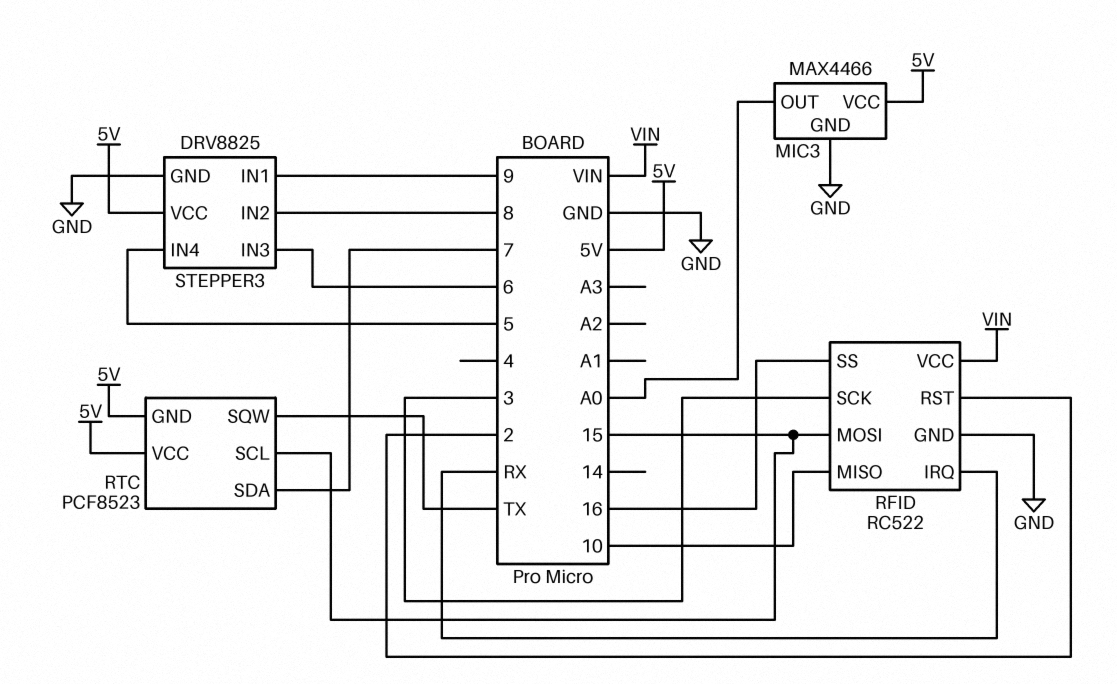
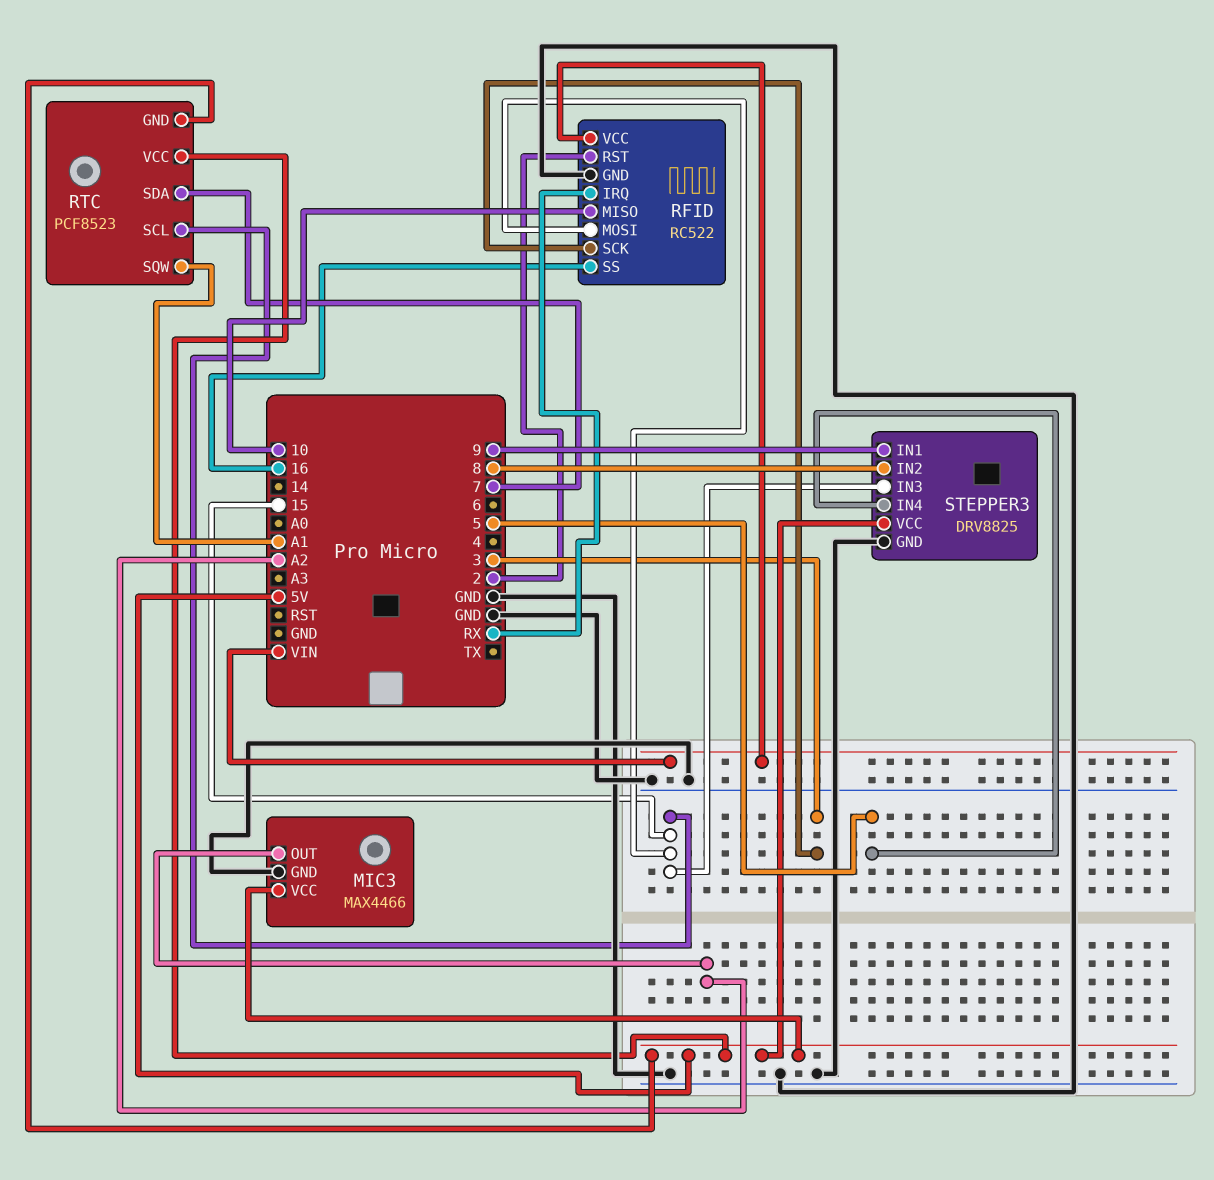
MIC3 pin OUT: A0 -> A2
RTC pin SQW: TX -> A1
STEPPER3 pin IN3: 6 -> 15

